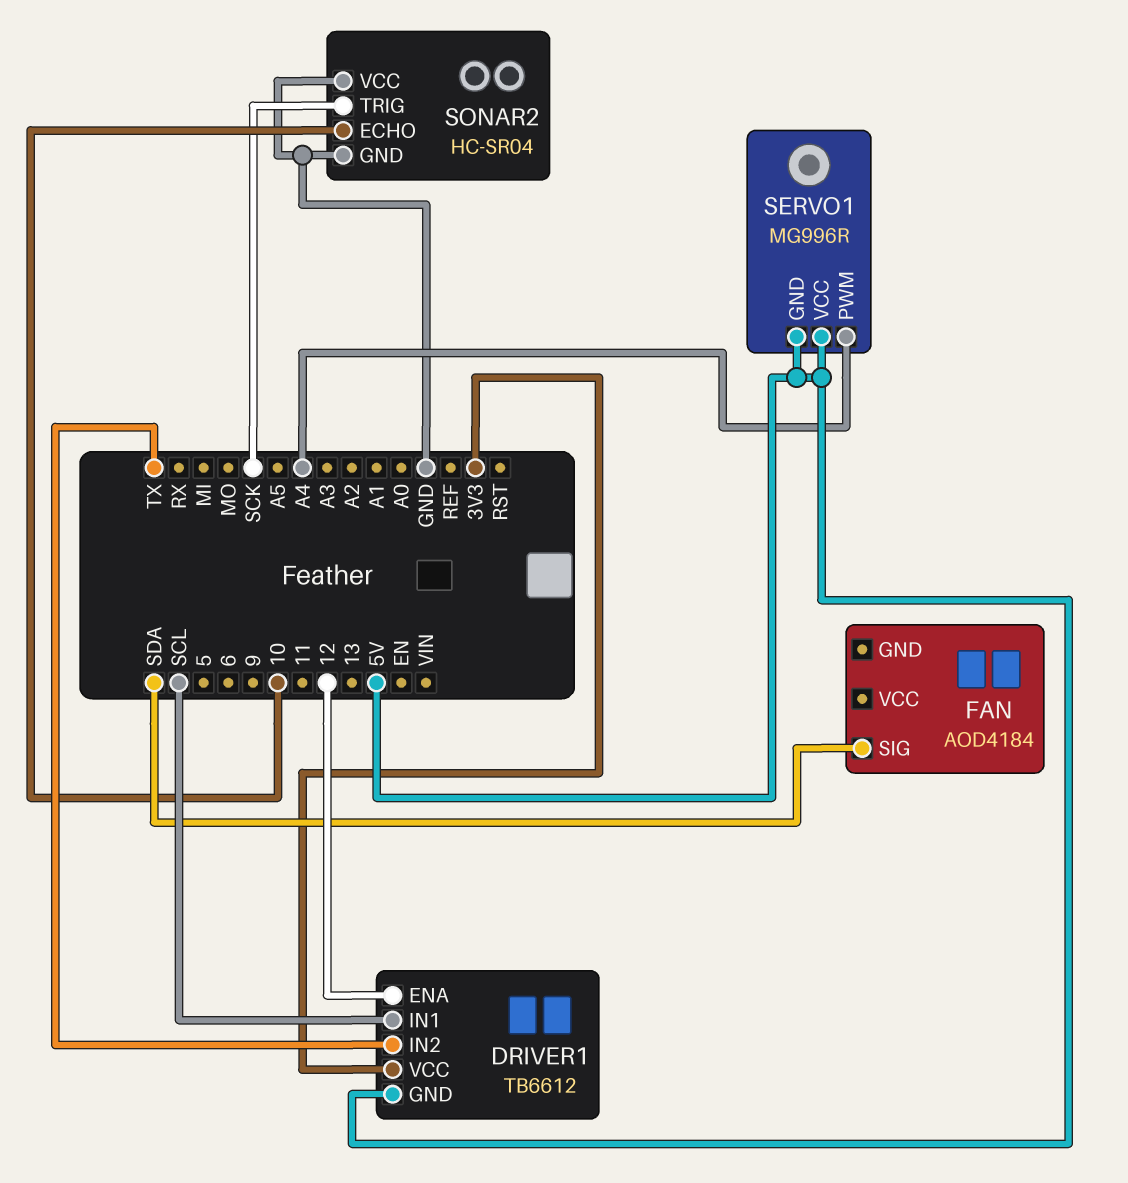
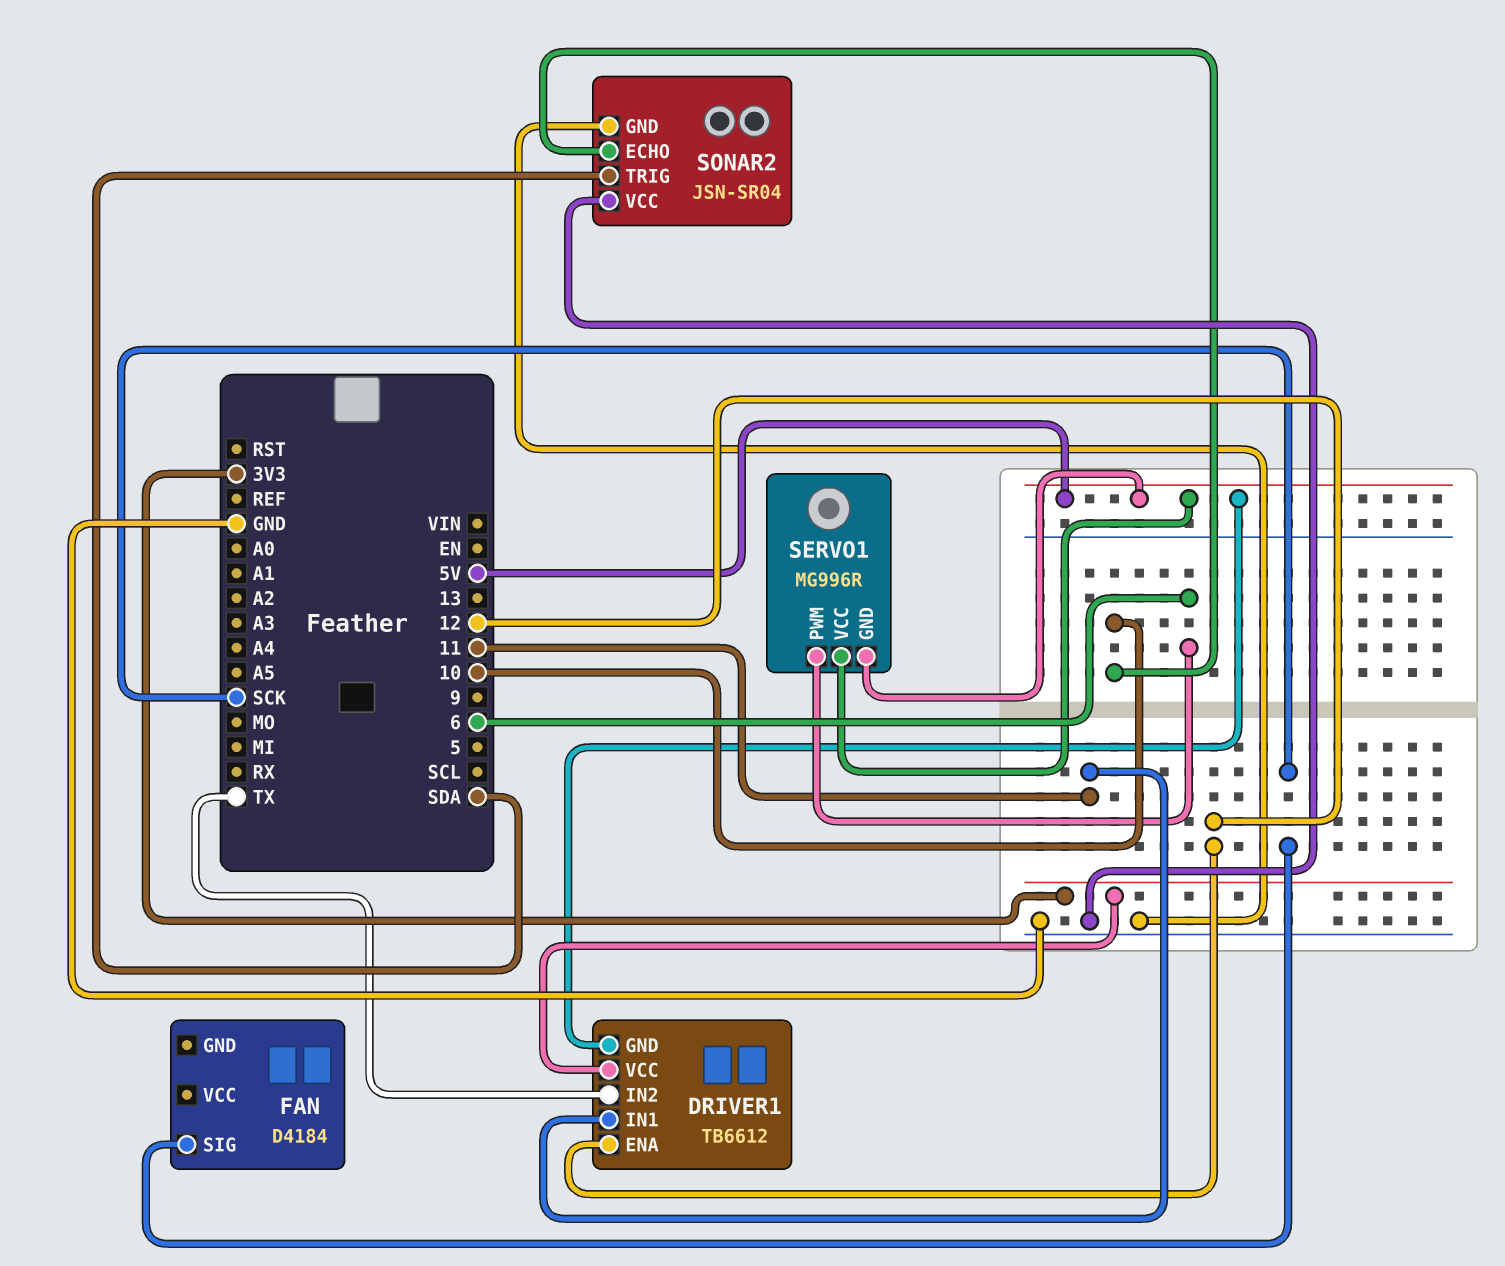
DRIVER1 pin IN1: SCL -> 11
FAN: AOD4184 -> D4184
FAN pin SIG: SDA -> SCK
SERVO1 pin PWM: A4 -> 6
SONAR2: HC-SR04 -> JSN-SR04
SONAR2 pin TRIG: SCK -> SDA

